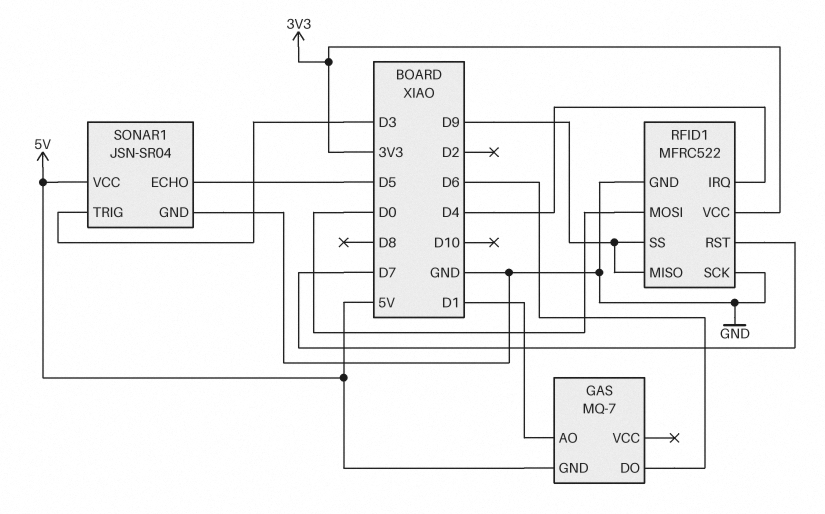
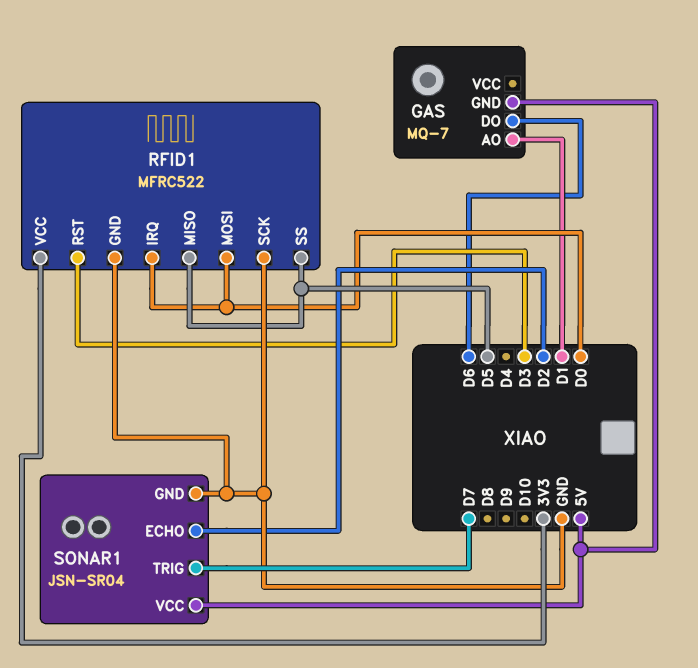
RFID1 pin IRQ: D4 -> D0
RFID1 pin MISO: D9 -> D5
RFID1 pin RST: D7 -> D3
RFID1 pin SS: D9 -> D5
SONAR1 pin ECHO: D5 -> D2
SONAR1 pin TRIG: D3 -> D7

